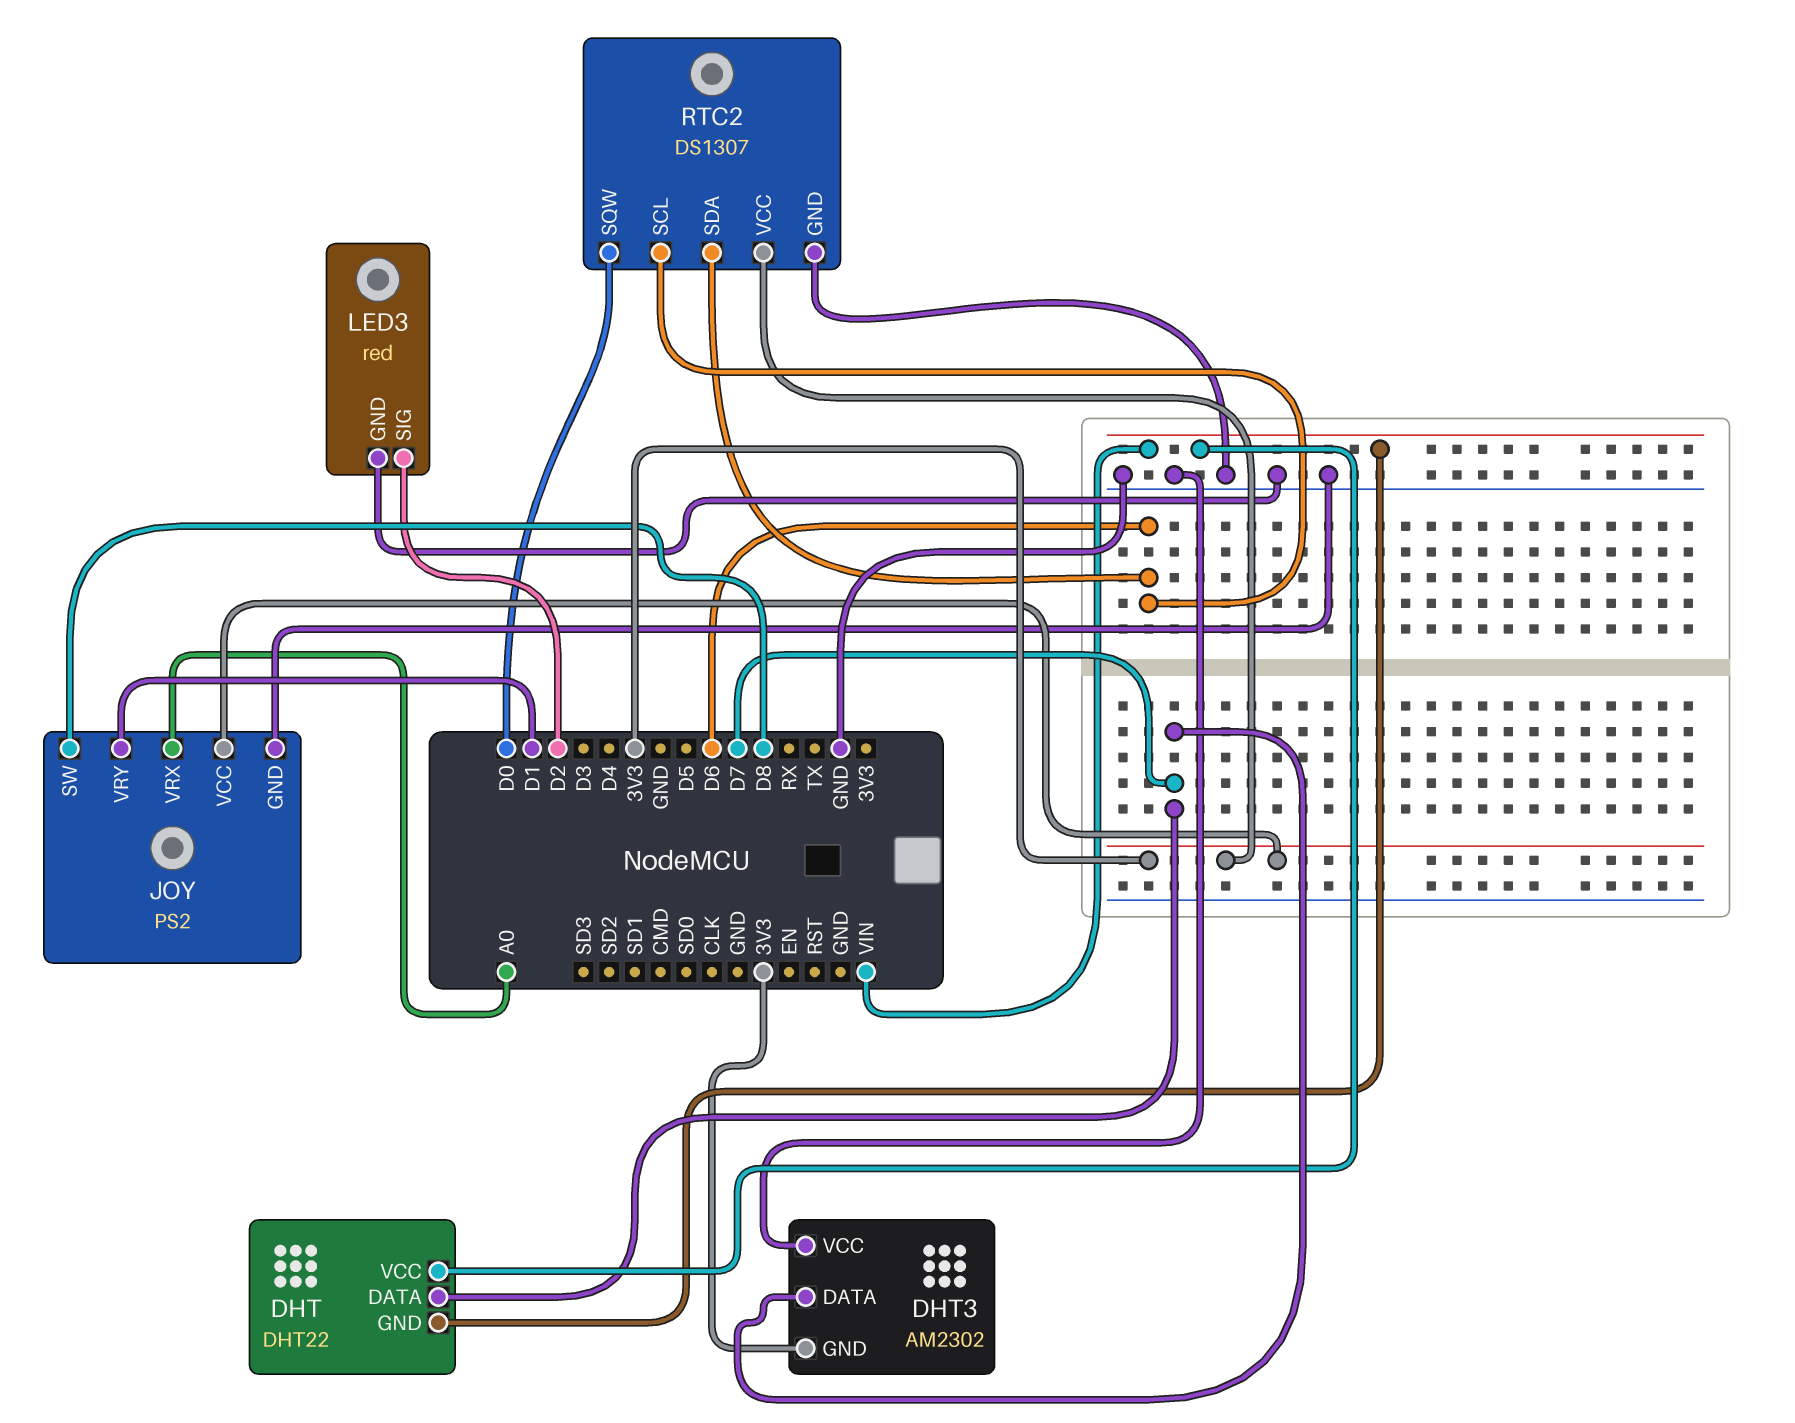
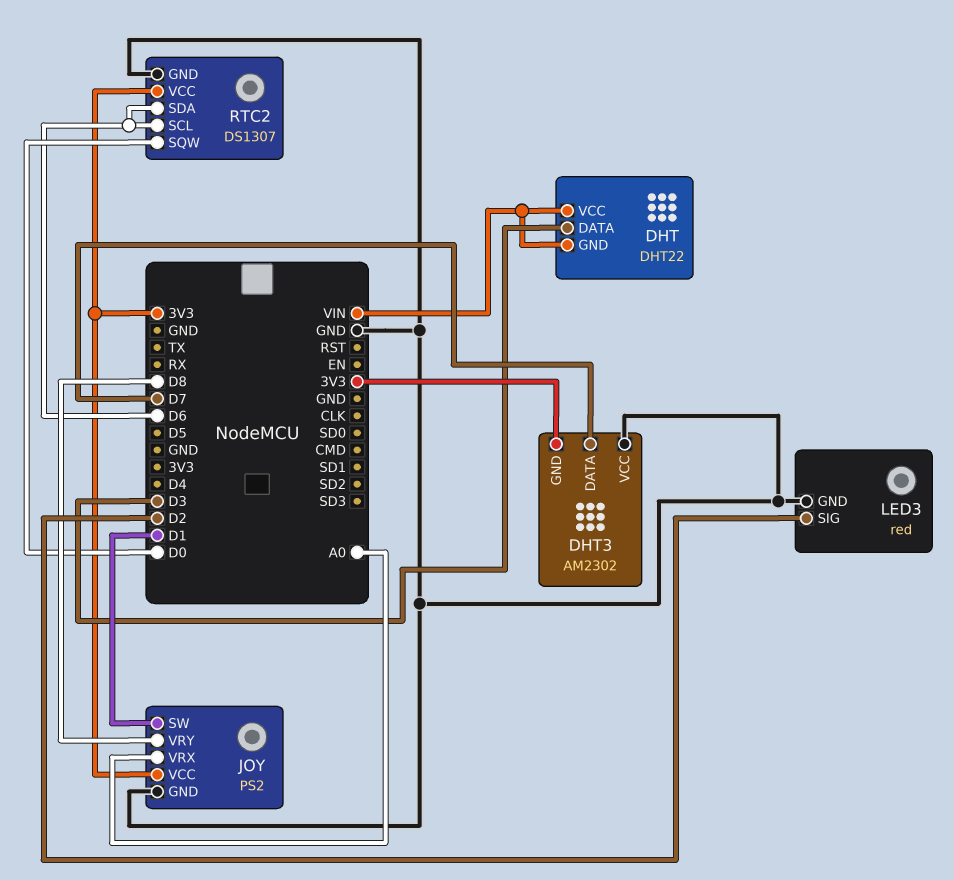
DHT pin DATA: D7 -> D3
JOY pin SW: D8 -> D1
JOY pin VRY: D1 -> D8

